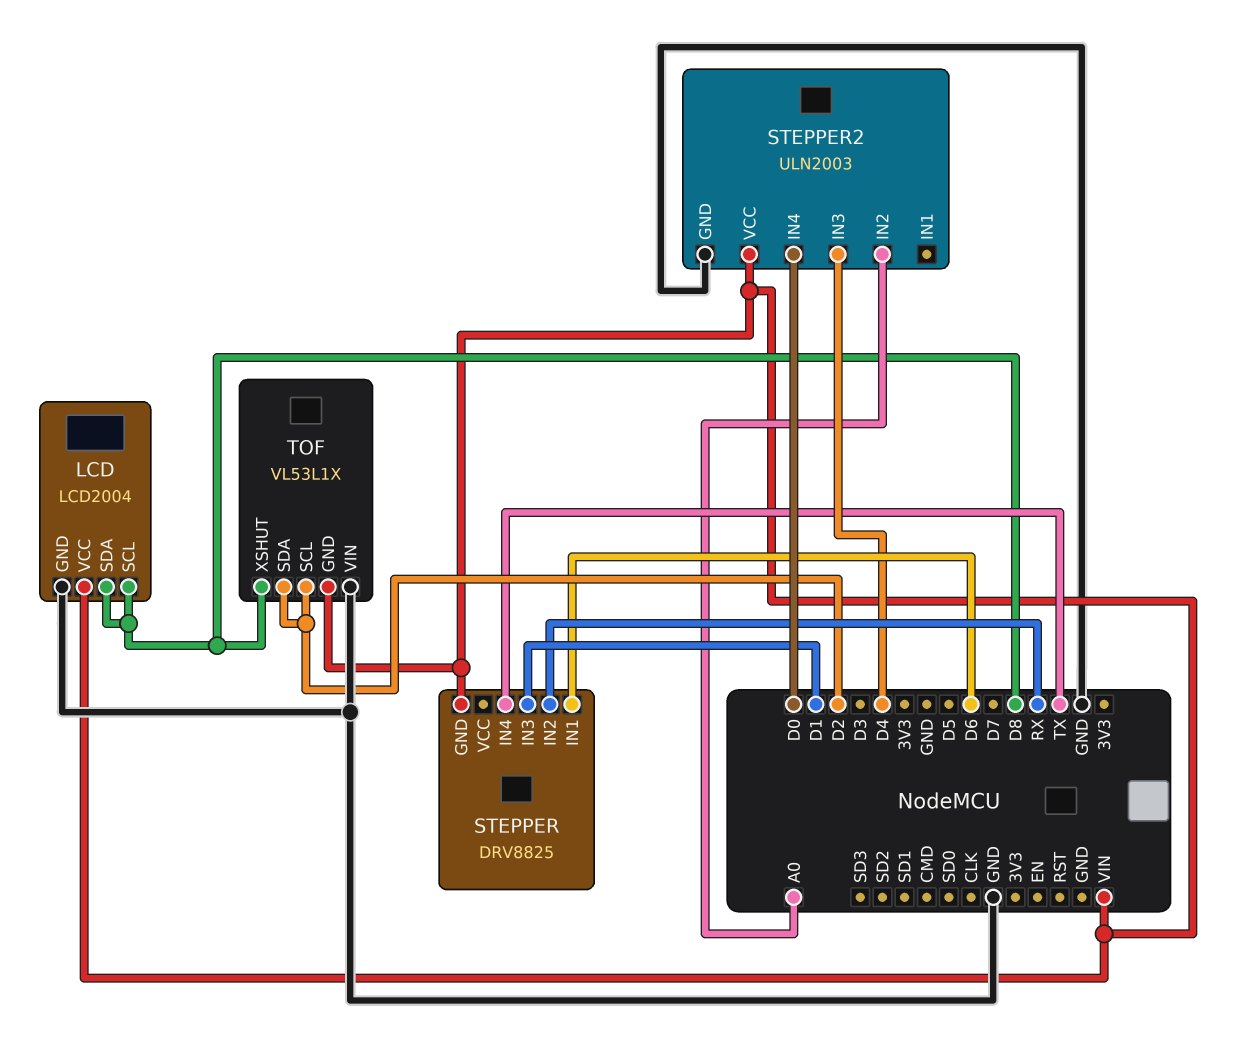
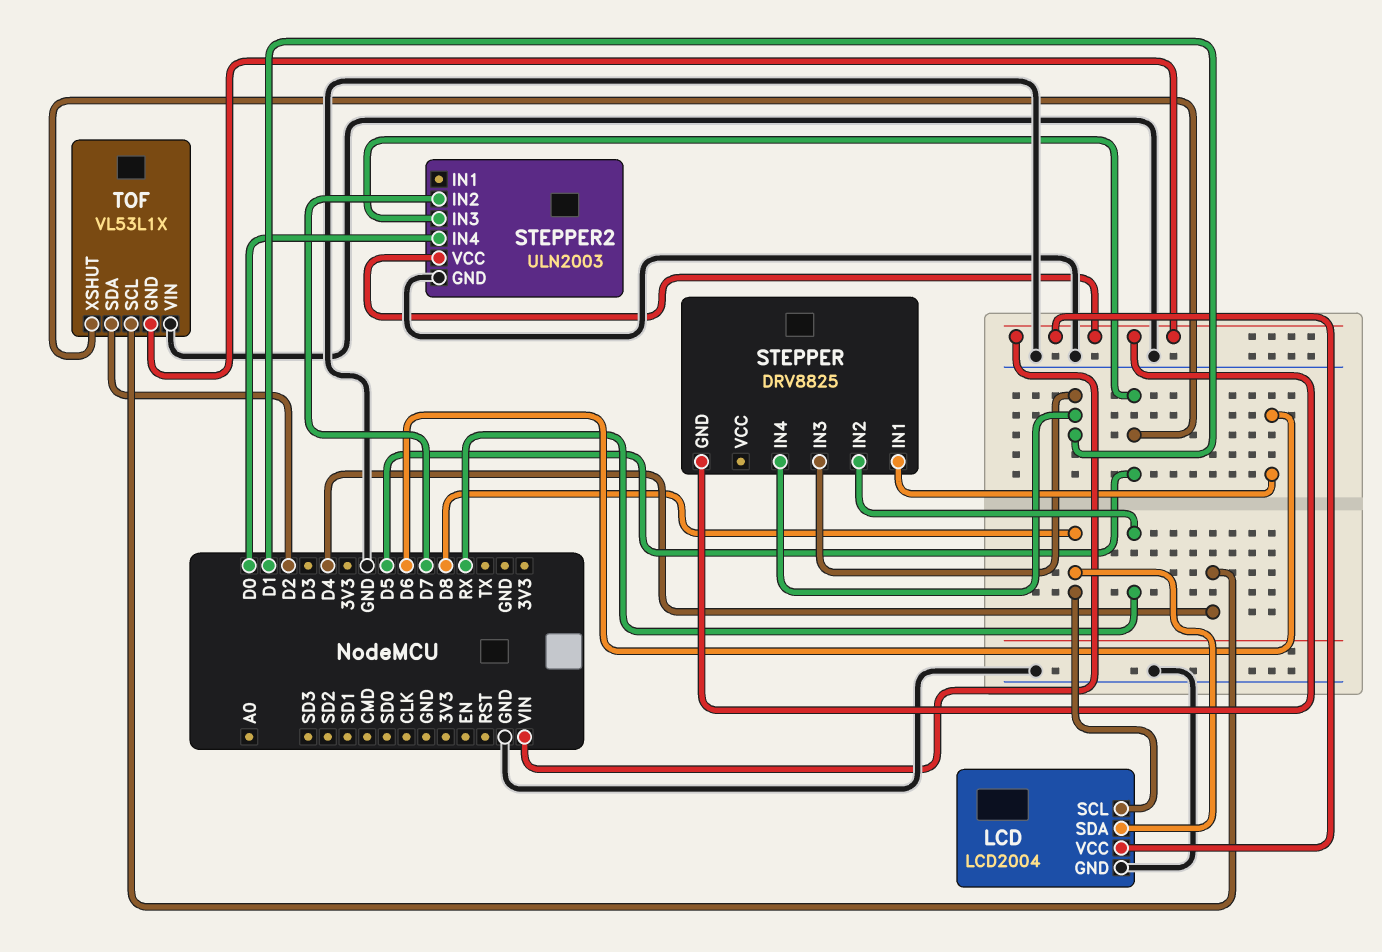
STEPPER pin IN4: TX -> D1
STEPPER2 pin IN2: A0 -> D7
STEPPER2 pin IN3: D4 -> D5
TOF pin SCL: D2 -> D4
TOF pin XSHUT: D8 -> D5

